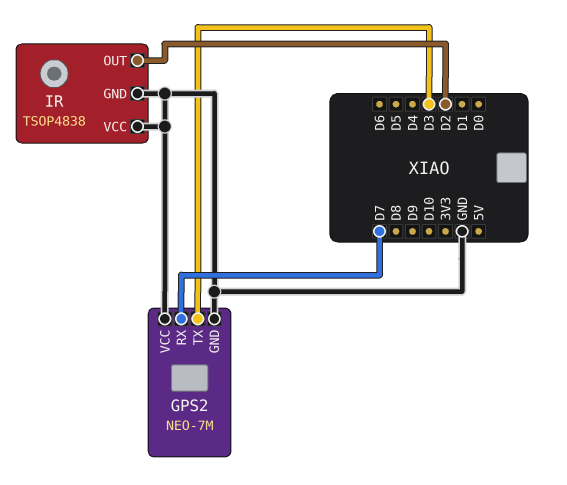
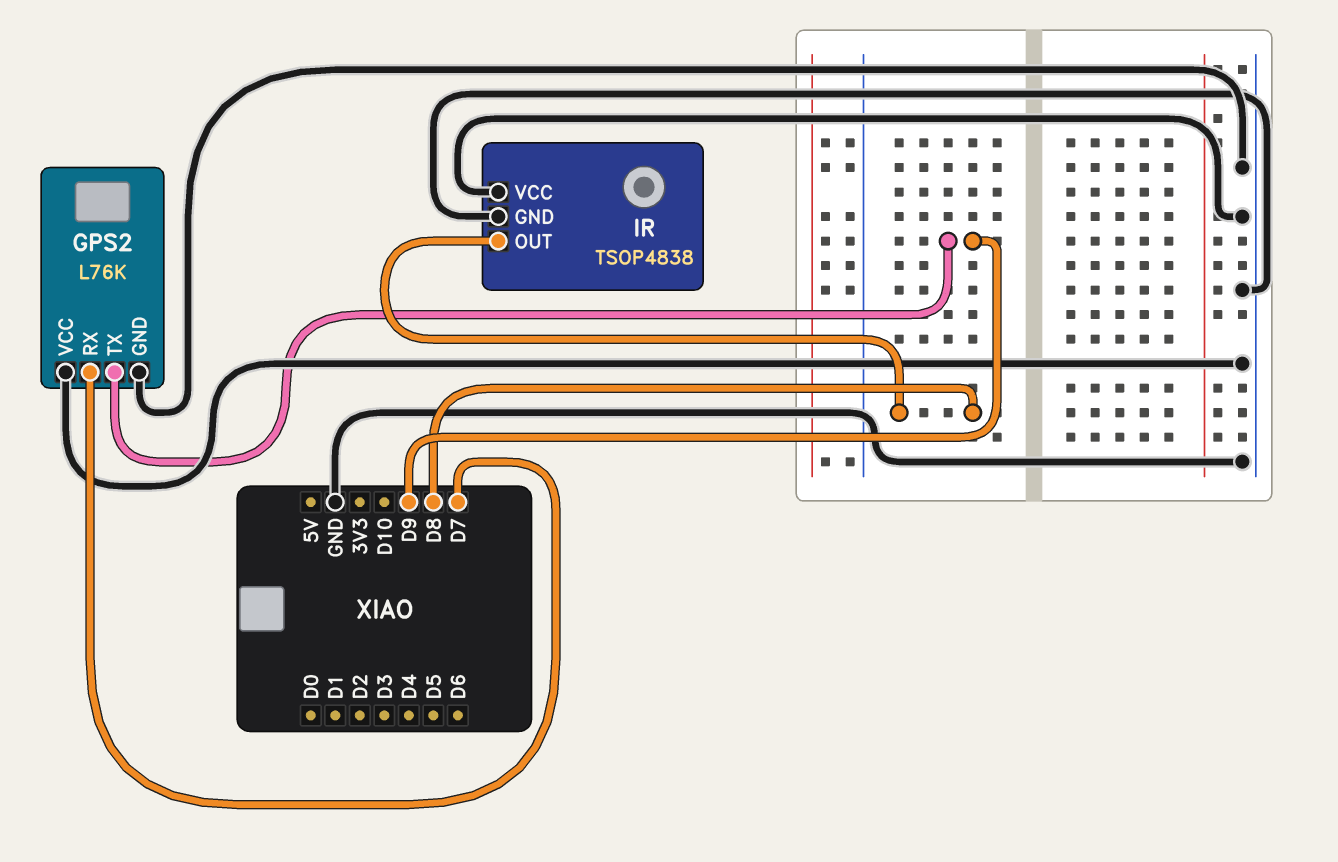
GPS2: NEO-7M -> L76K
GPS2 pin TX: D3 -> D9
IR pin OUT: D2 -> D8

